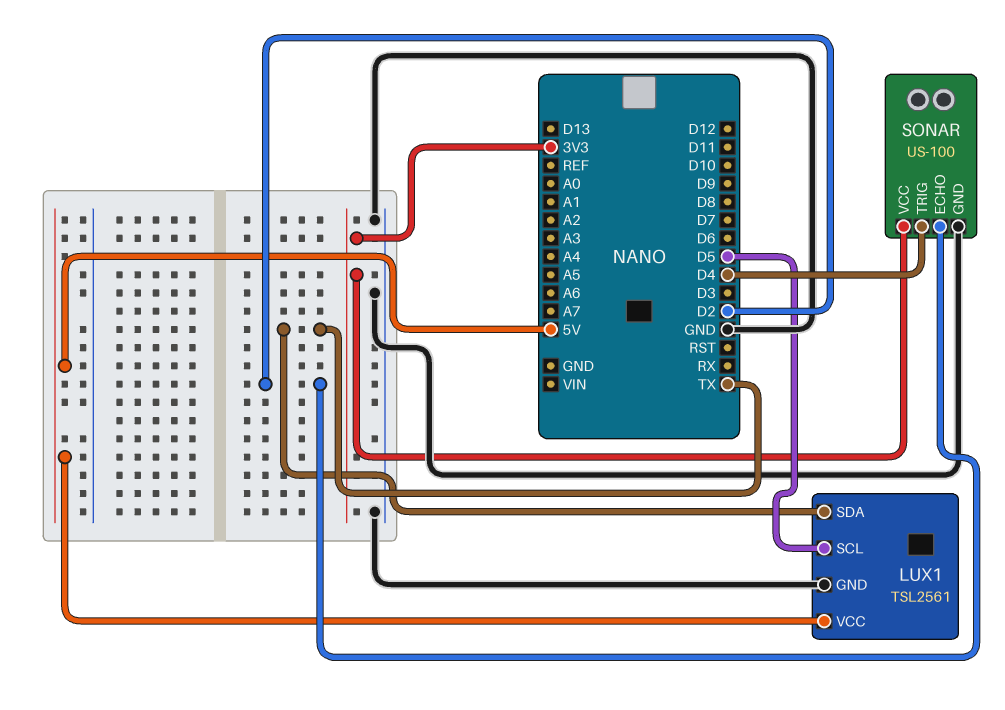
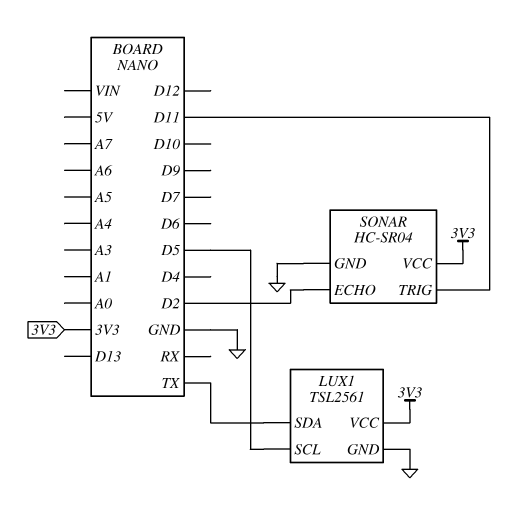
LUX1 pin VCC: 5V -> 3V3
SONAR: US-100 -> HC-SR04
SONAR pin TRIG: D4 -> D11

